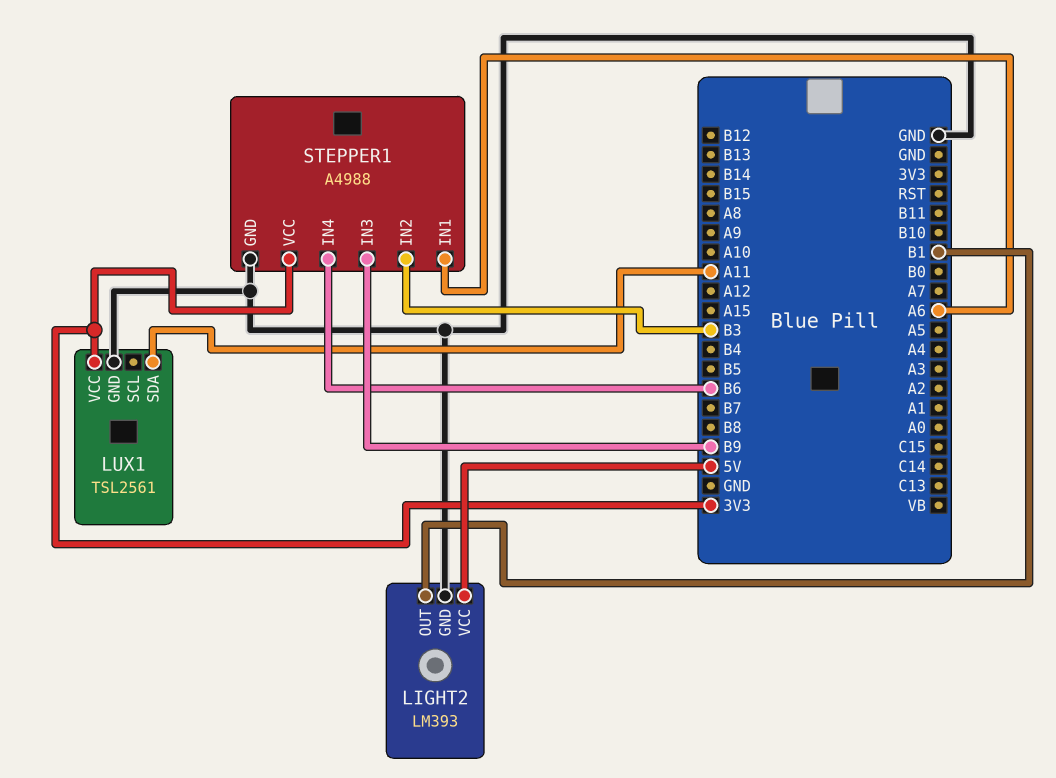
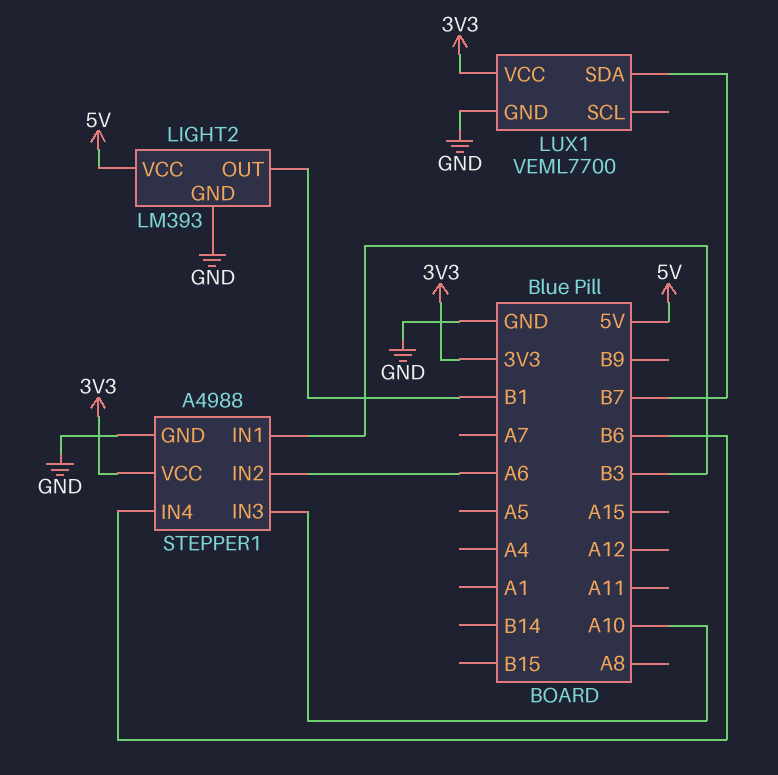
LUX1: TSL2561 -> VEML7700
LUX1 pin SDA: A11 -> B7
STEPPER1 pin IN1: A6 -> B3
STEPPER1 pin IN2: B3 -> A6
STEPPER1 pin IN3: B9 -> A10

